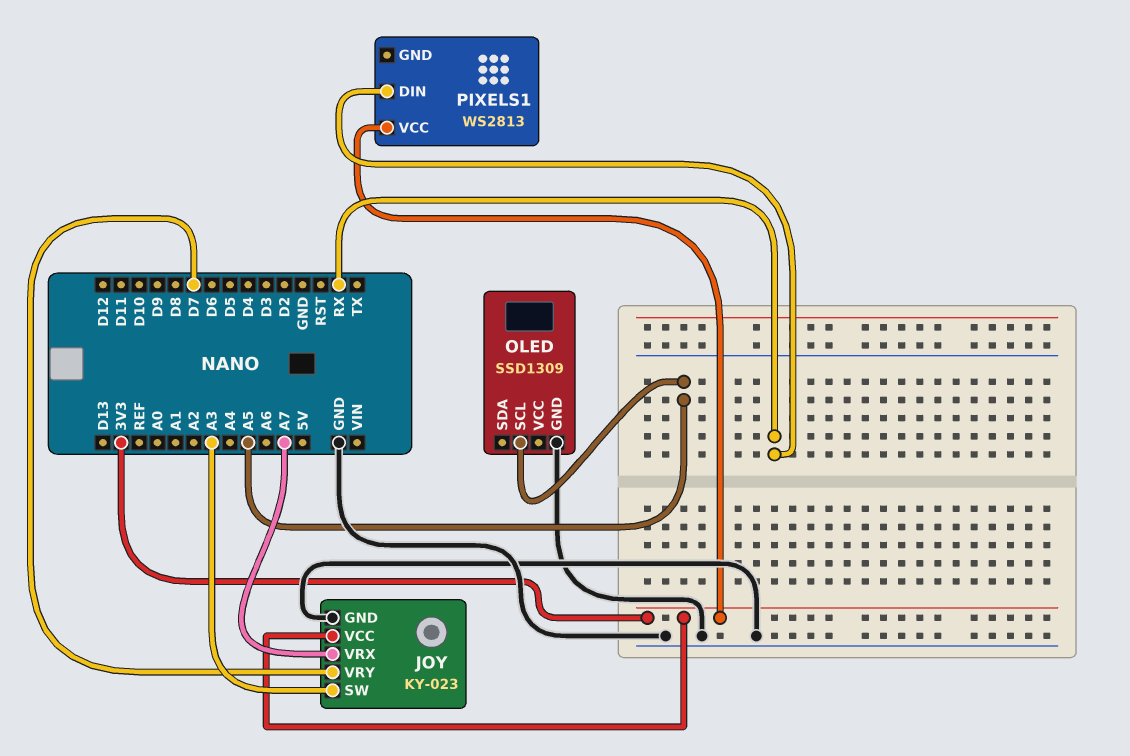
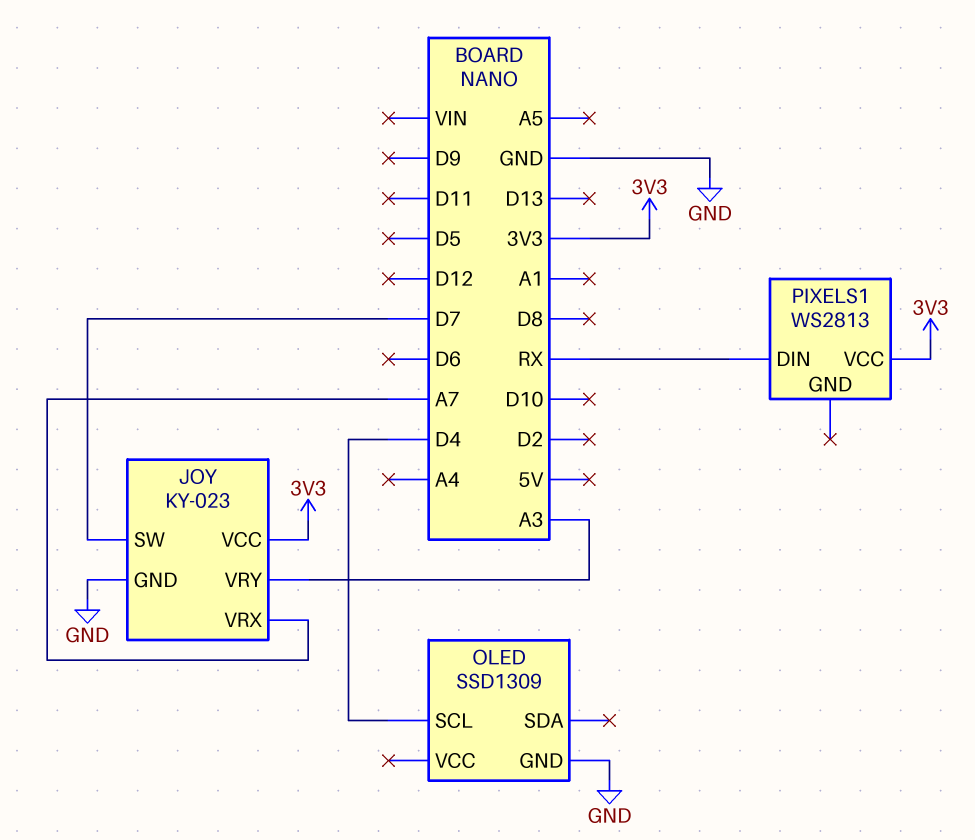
JOY pin SW: A3 -> D7
JOY pin VRY: D7 -> A3
OLED pin SCL: A5 -> D4

